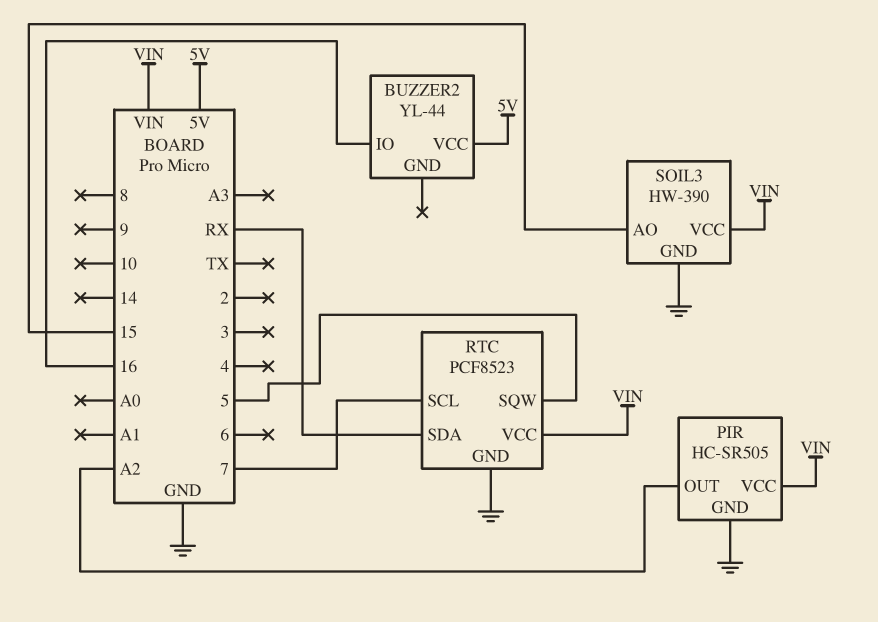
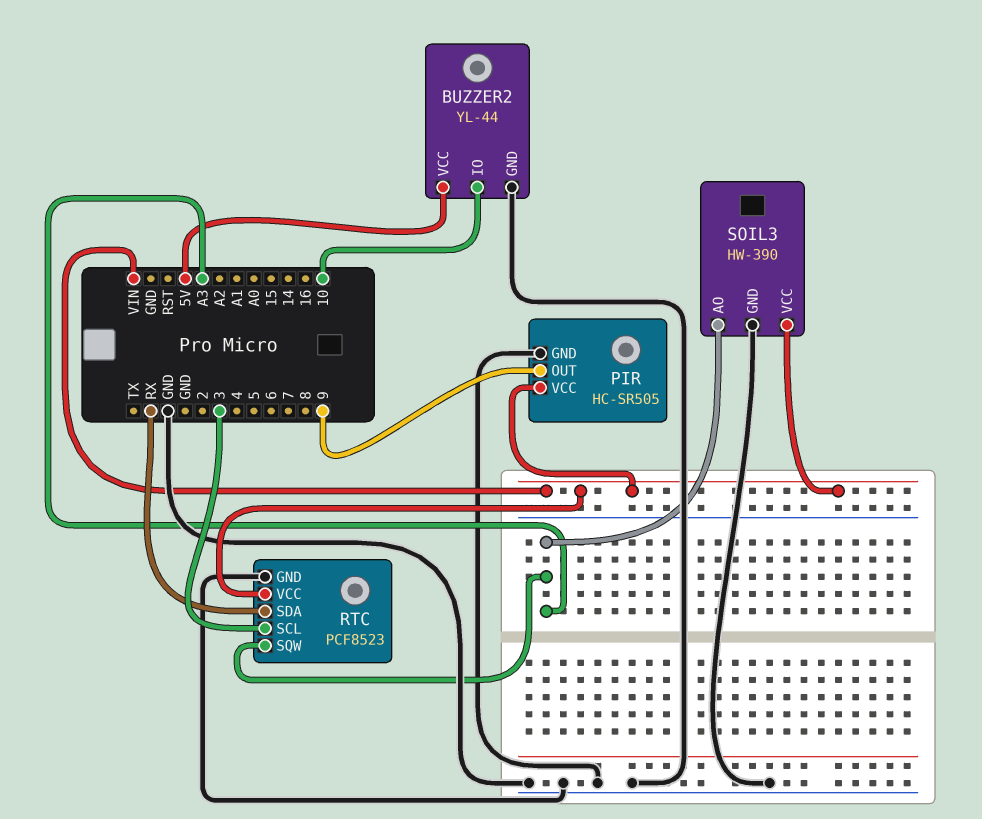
BUZZER2 pin GND: none -> GND
BUZZER2 pin IO: 16 -> 10
PIR pin OUT: A2 -> 9
RTC pin SCL: 7 -> 3
RTC pin SQW: 5 -> A3
SOIL3 pin AO: 15 -> A3

